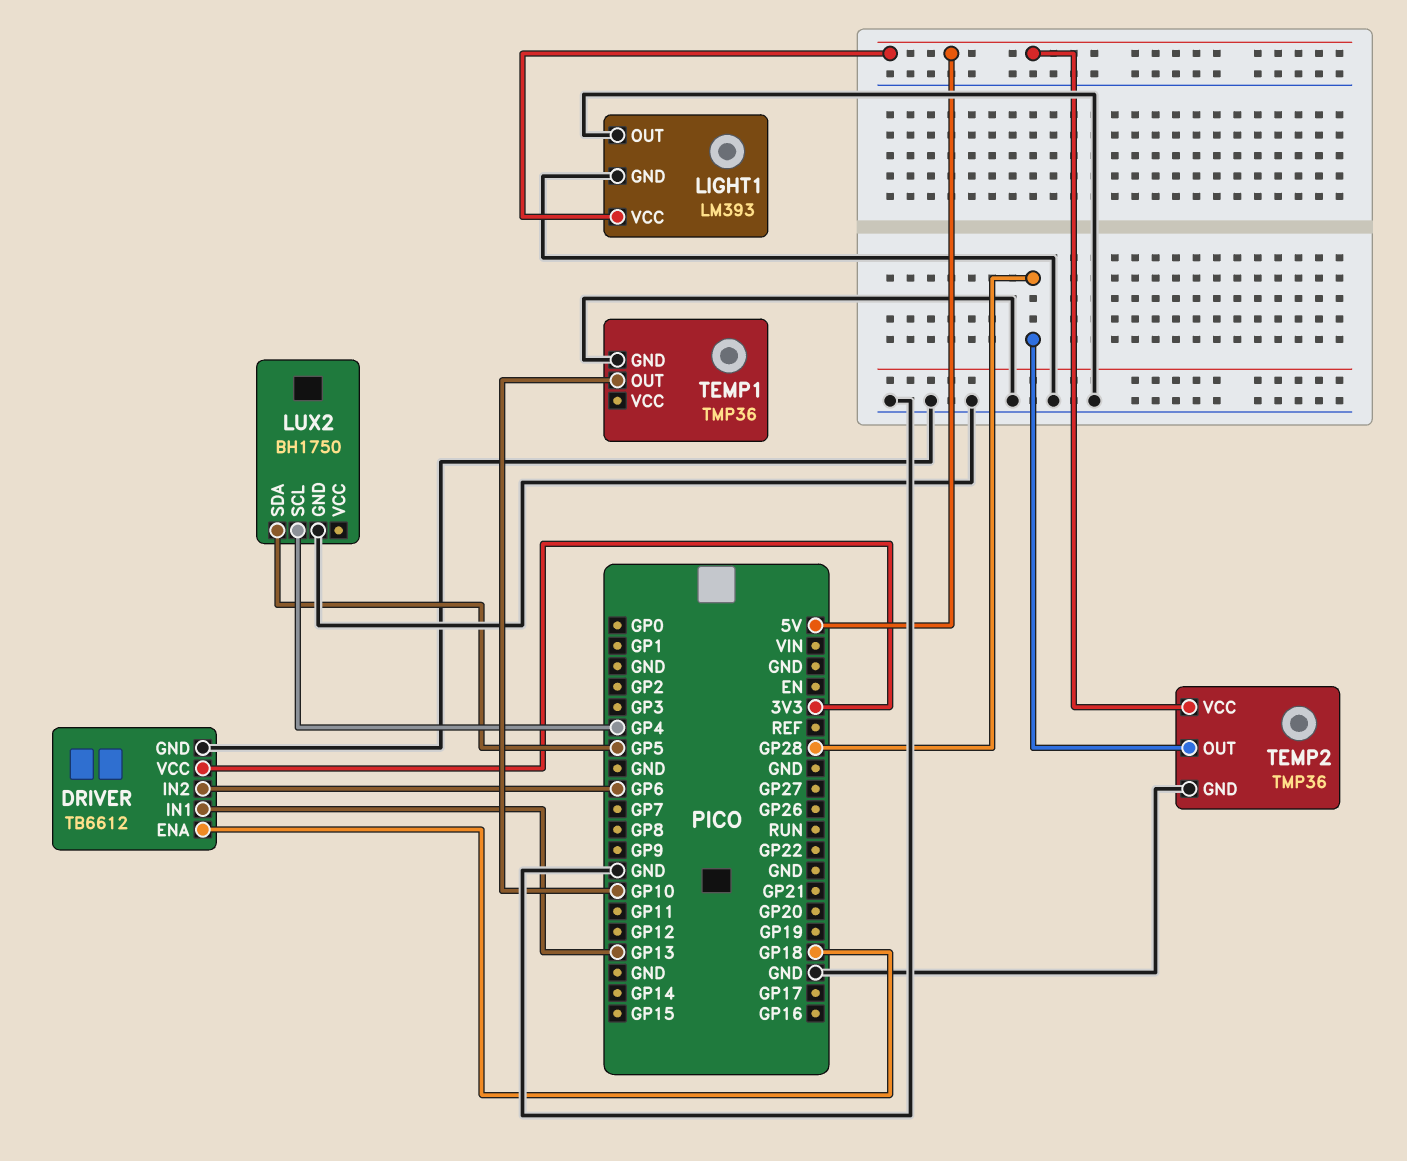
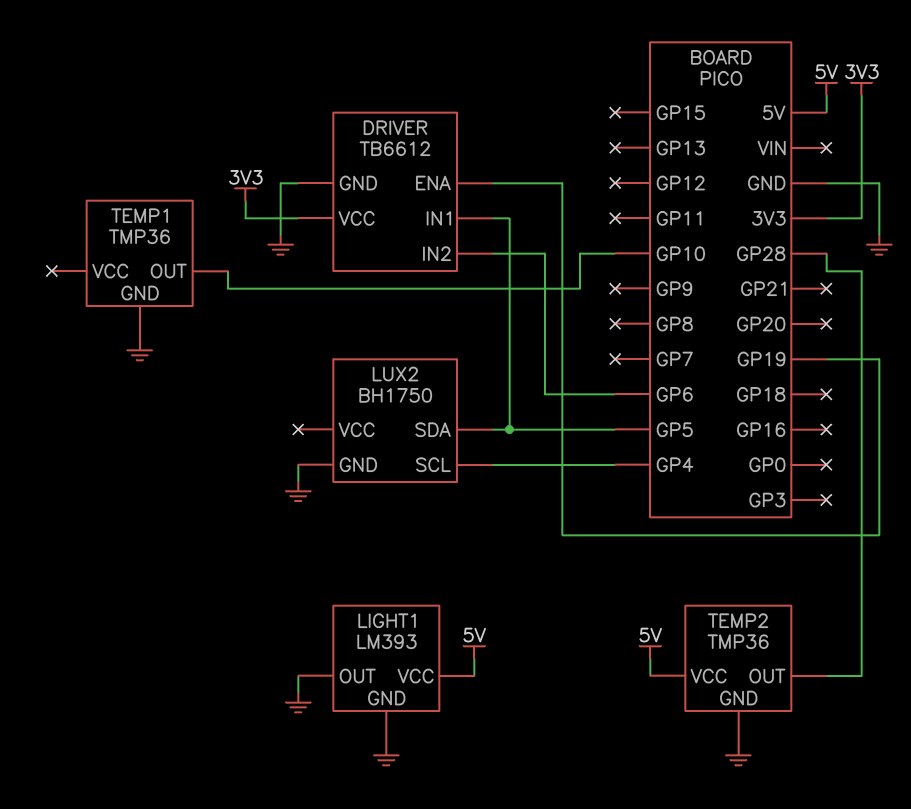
DRIVER pin ENA: GP18 -> GP19
DRIVER pin IN1: GP13 -> GP5

